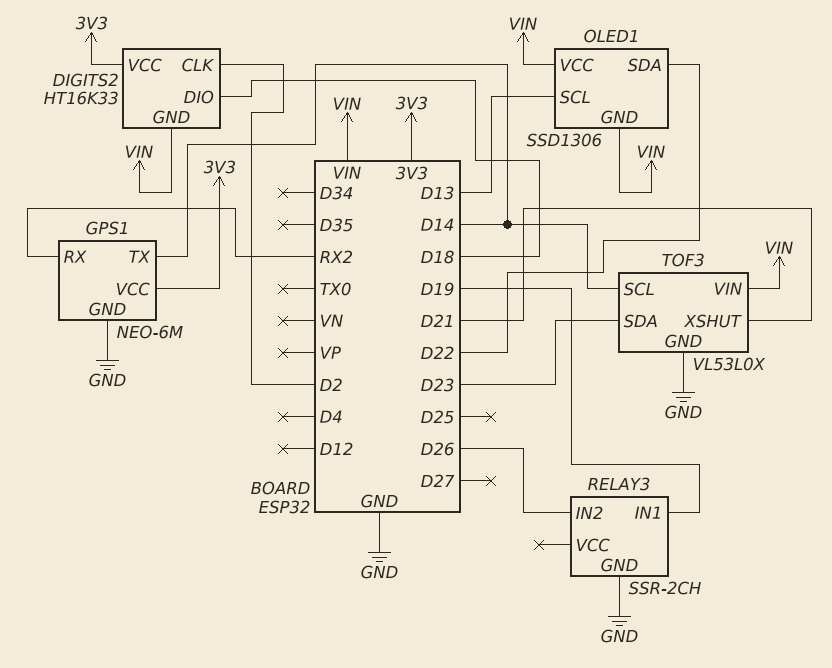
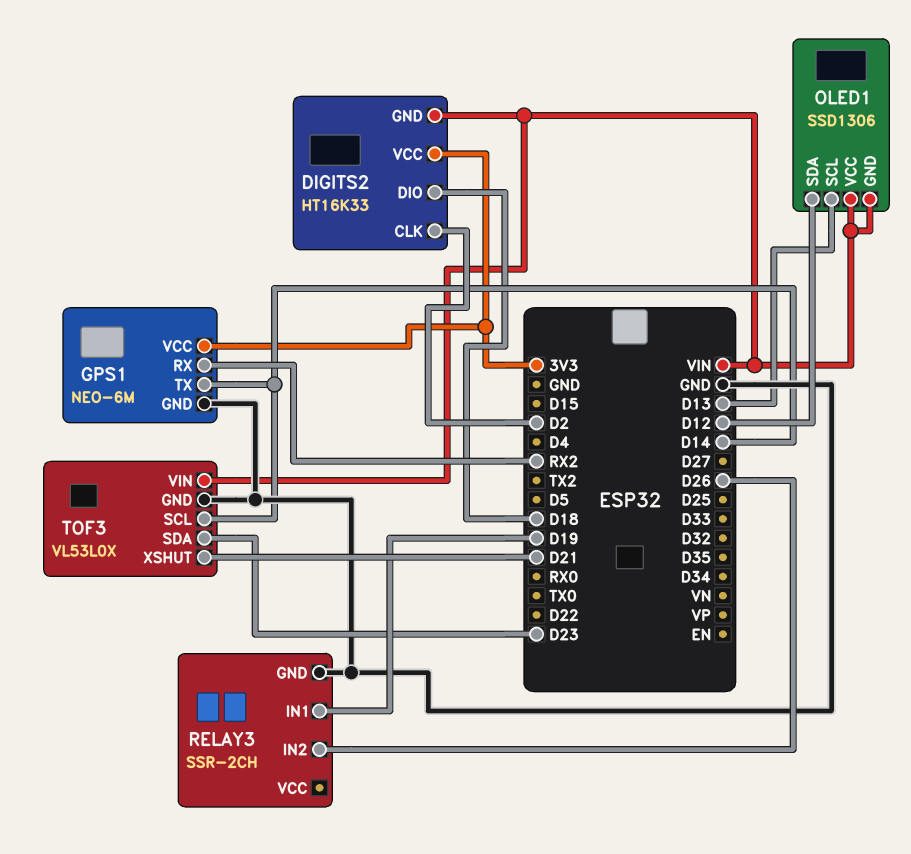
OLED1 pin SDA: D22 -> D12

